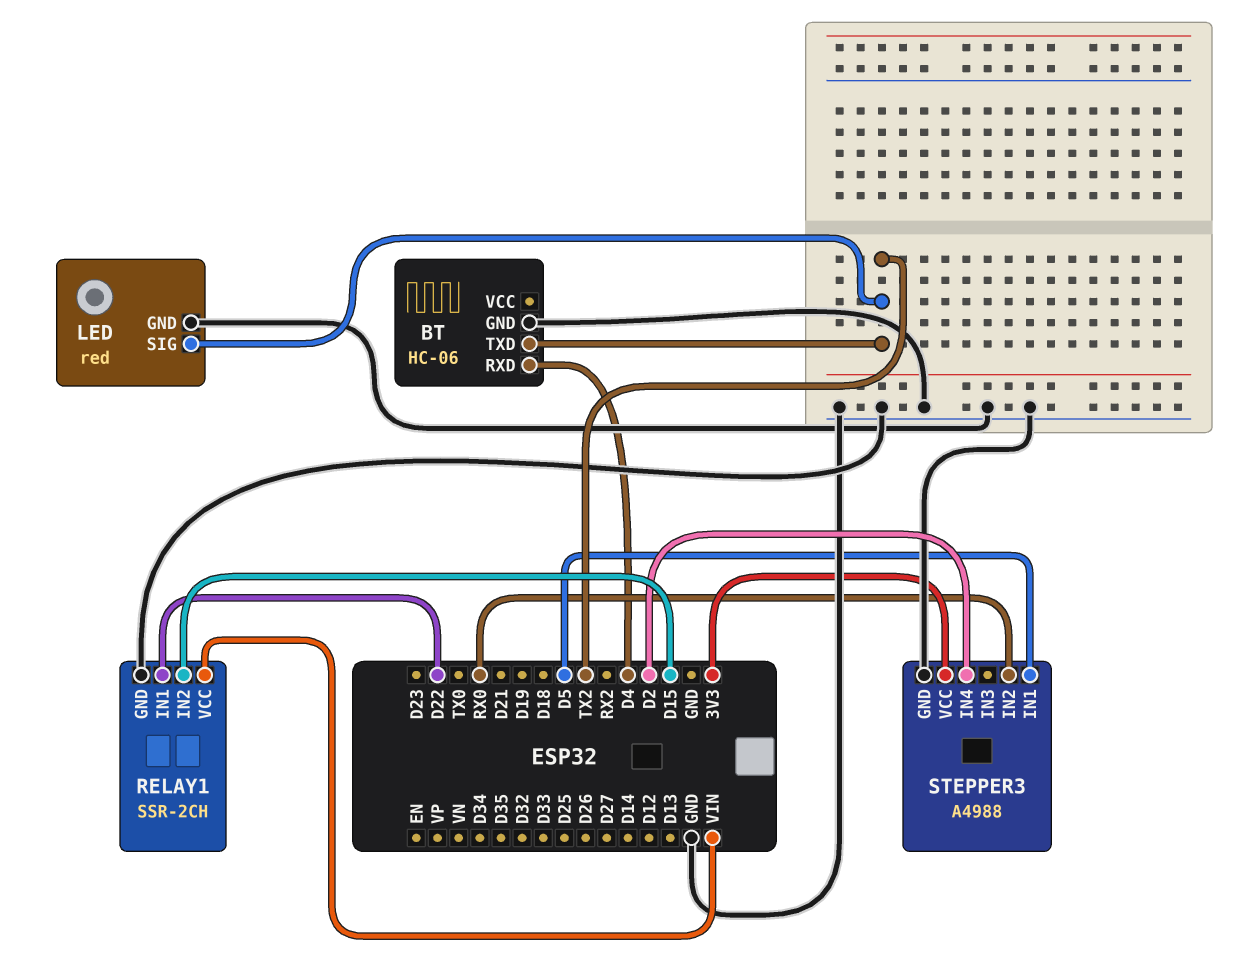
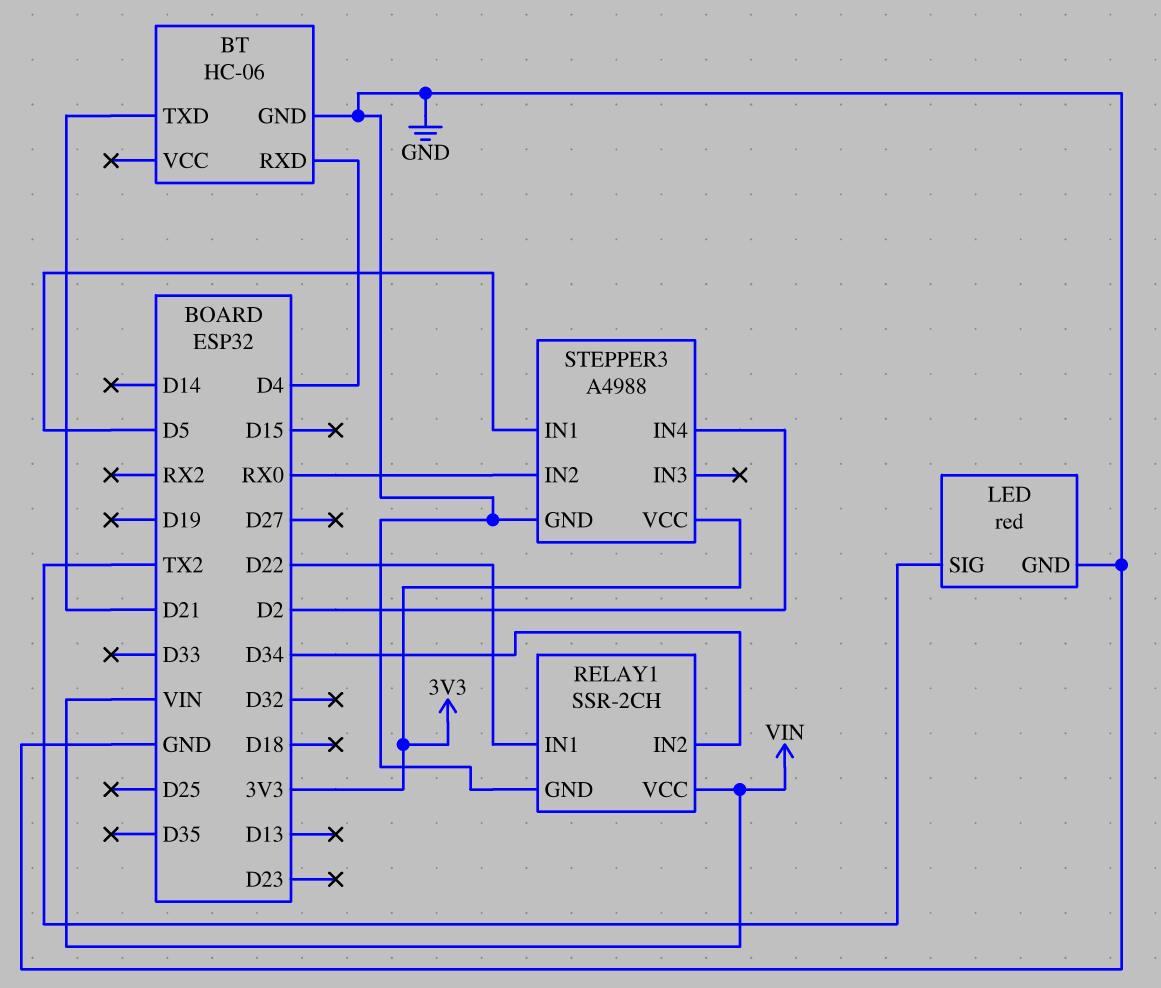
BT pin TXD: TX2 -> D21
RELAY1 pin IN2: D15 -> D34

